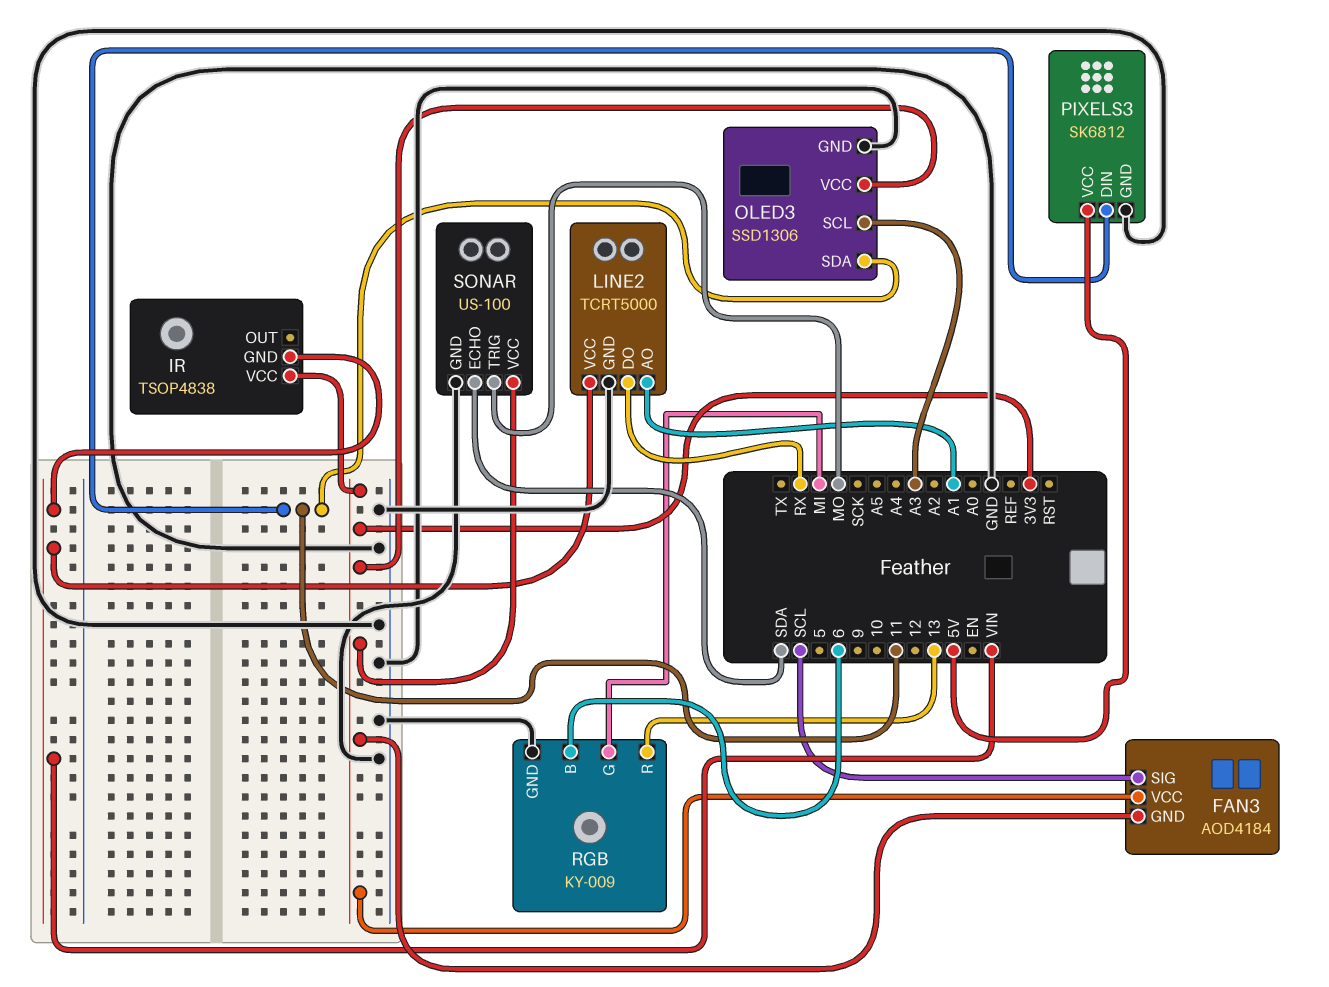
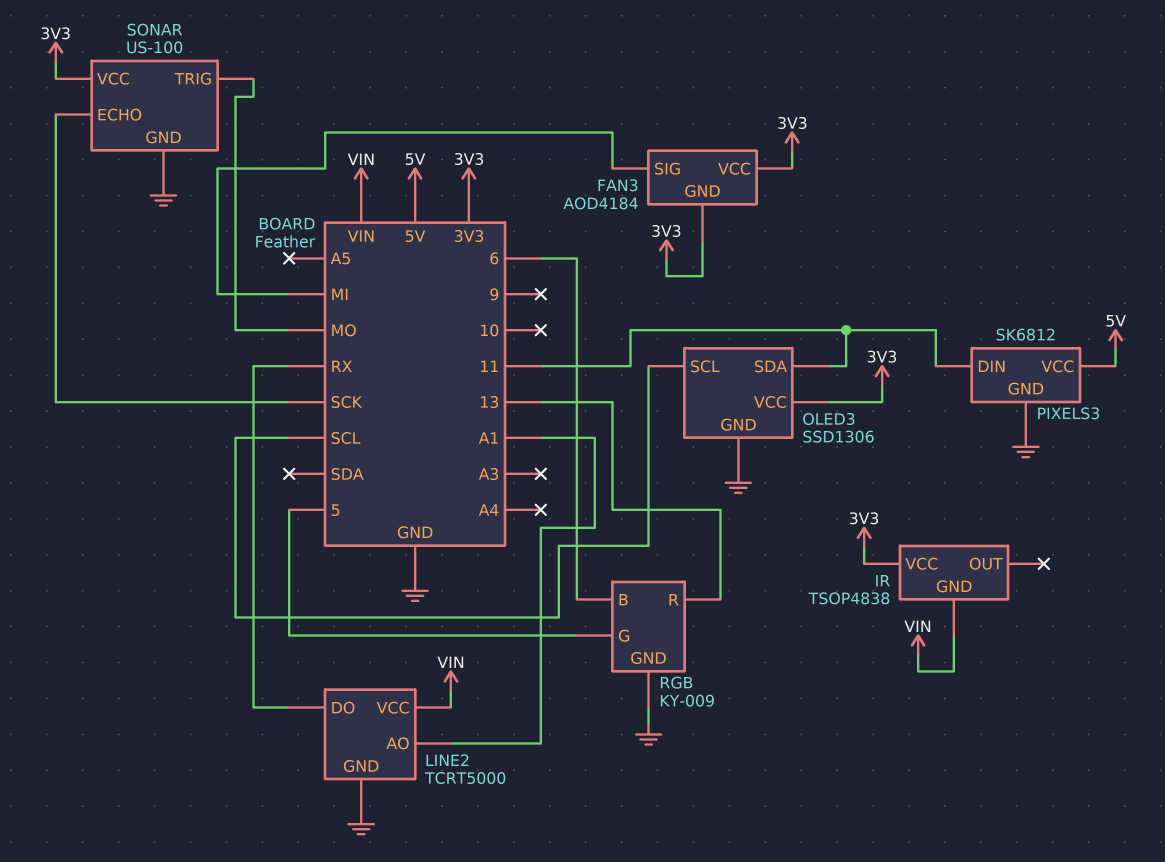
FAN3 pin SIG: SCL -> MI
OLED3 pin SCL: A3 -> SCL
RGB pin G: MI -> 5
SONAR pin ECHO: SDA -> SCK

